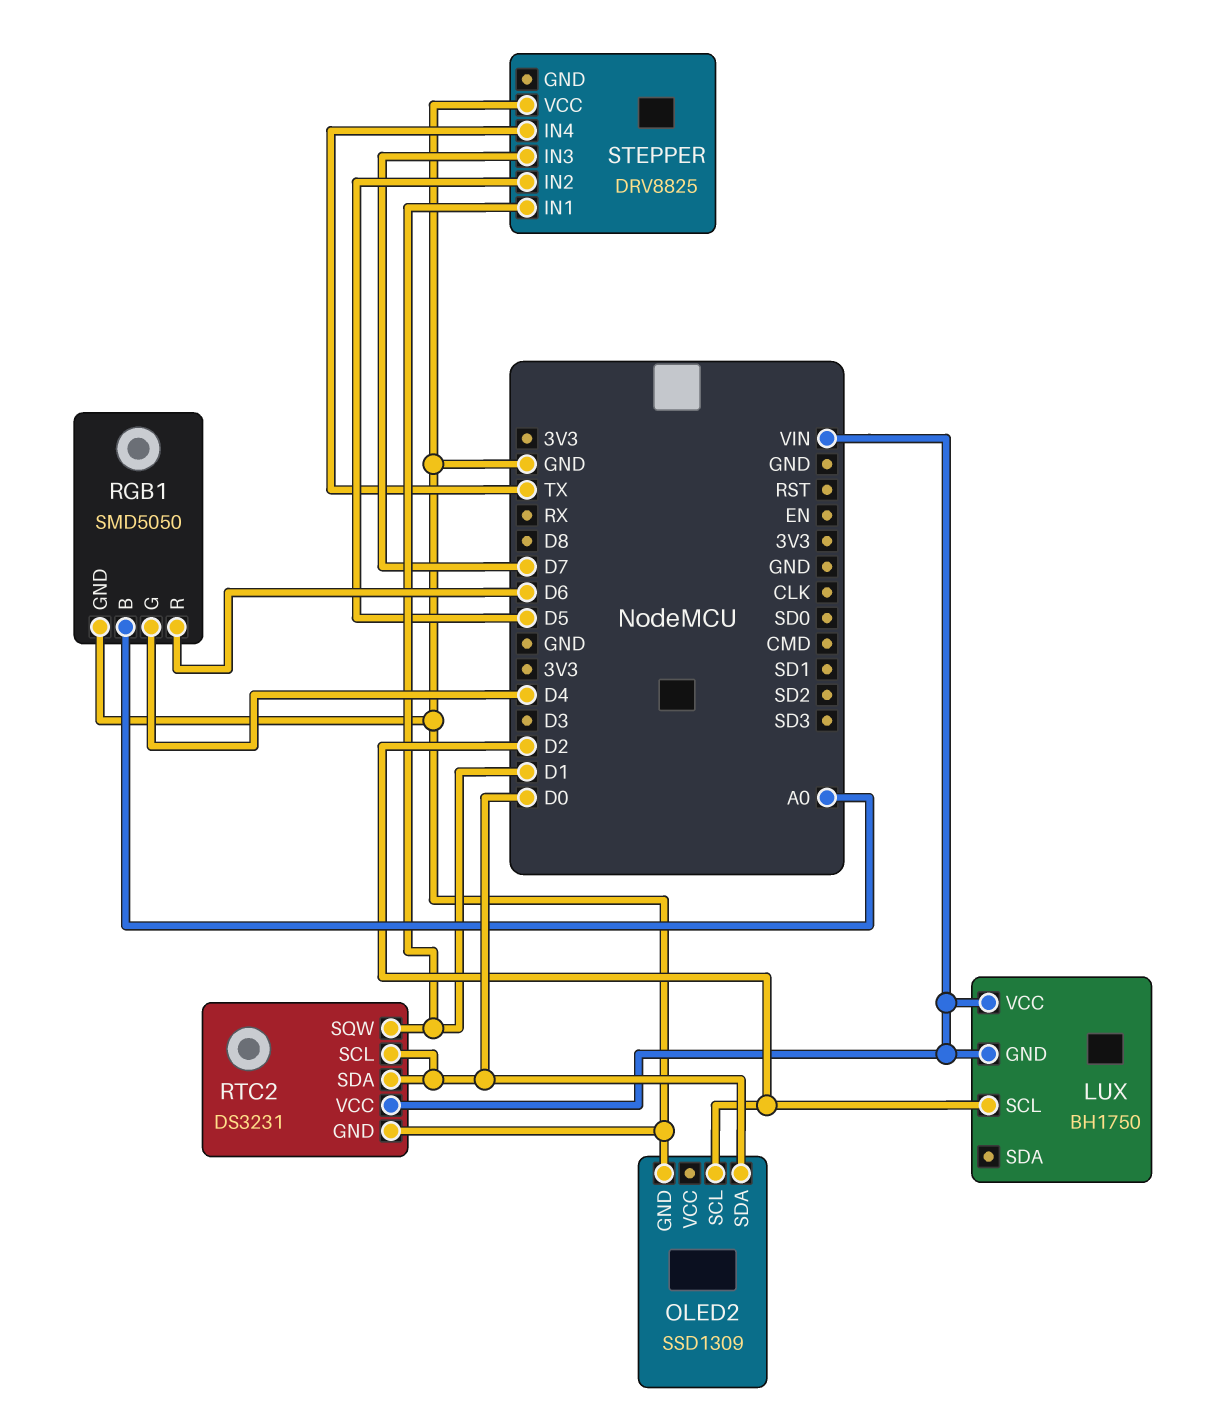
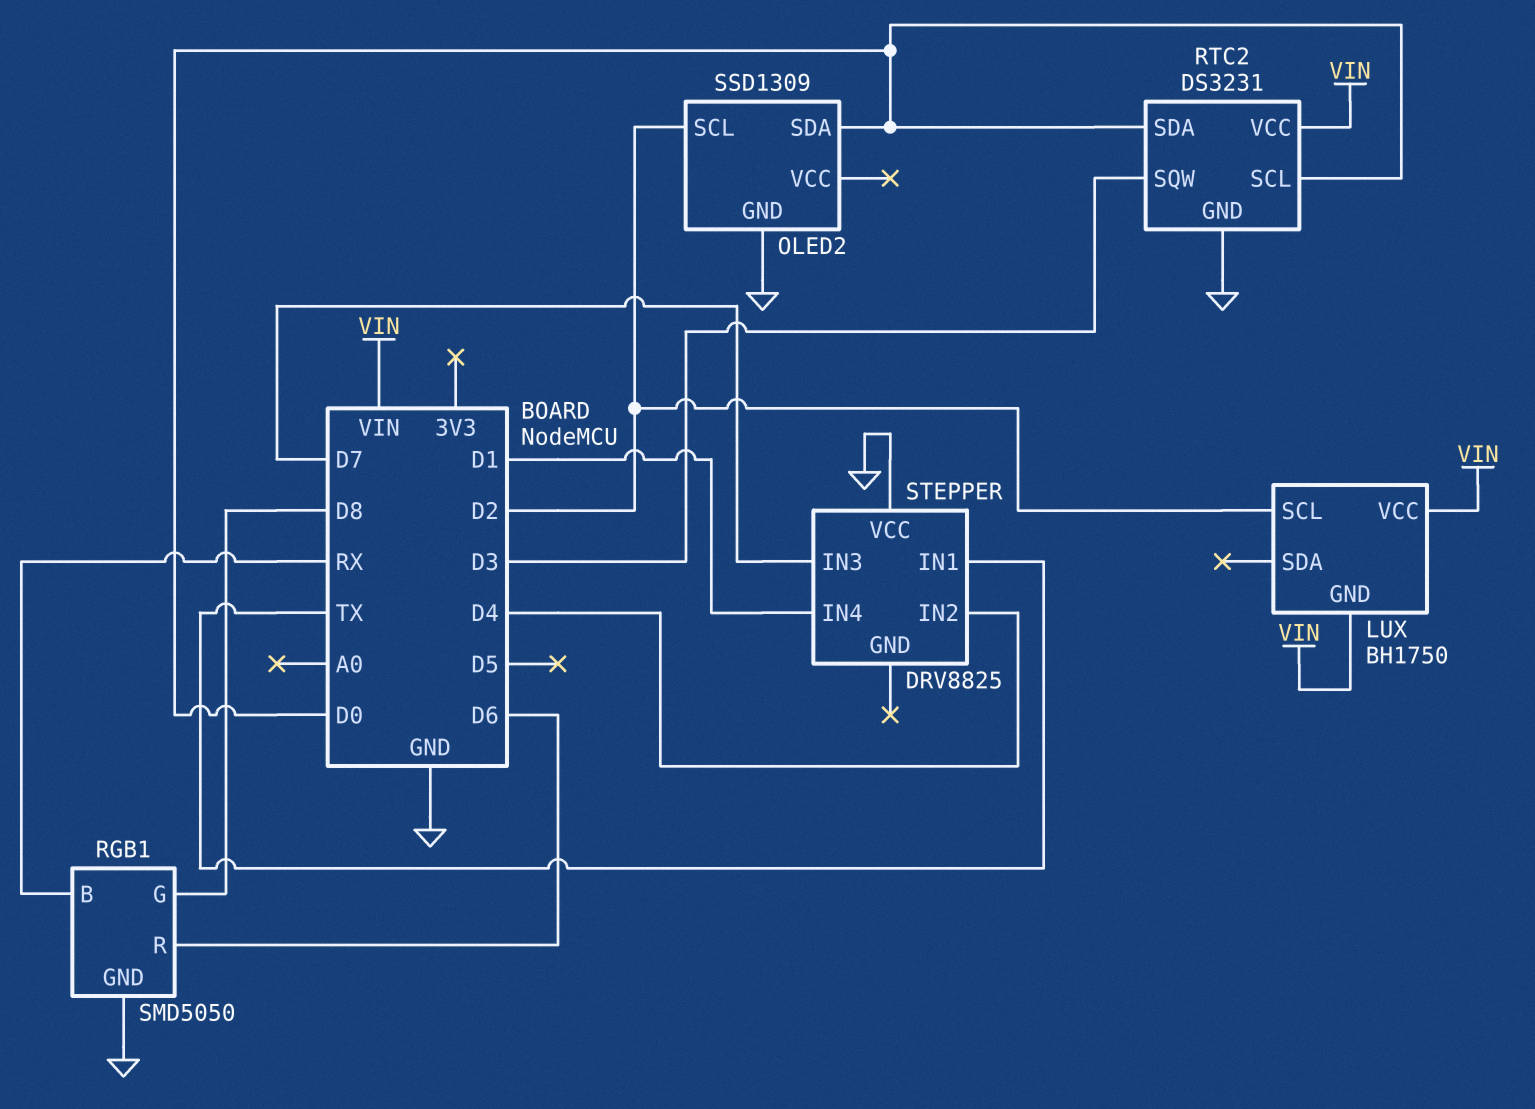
RGB1 pin B: A0 -> RX
RGB1 pin G: D4 -> D8
RTC2 pin SQW: D1 -> D3
STEPPER pin IN1: D1 -> TX
STEPPER pin IN2: D5 -> D4
STEPPER pin IN4: TX -> D1

